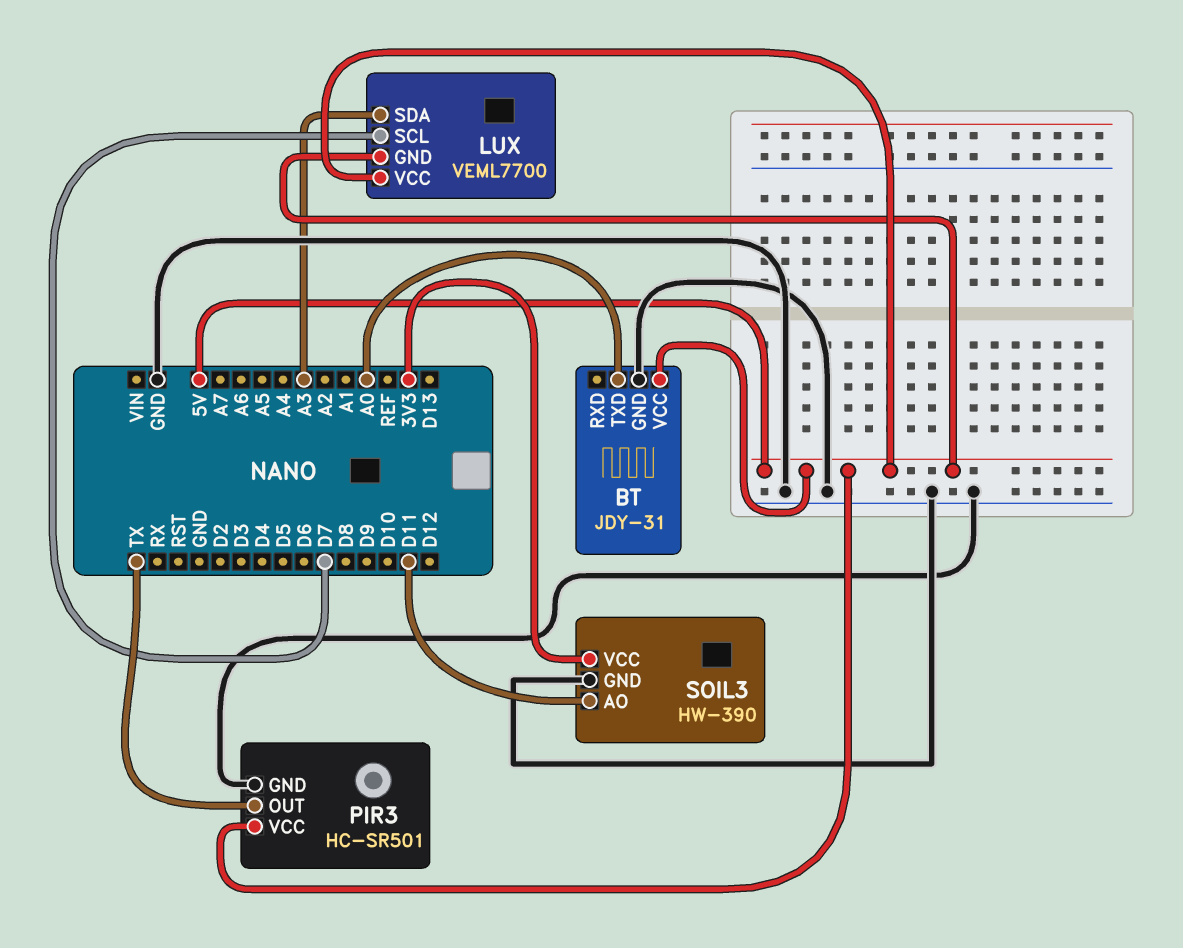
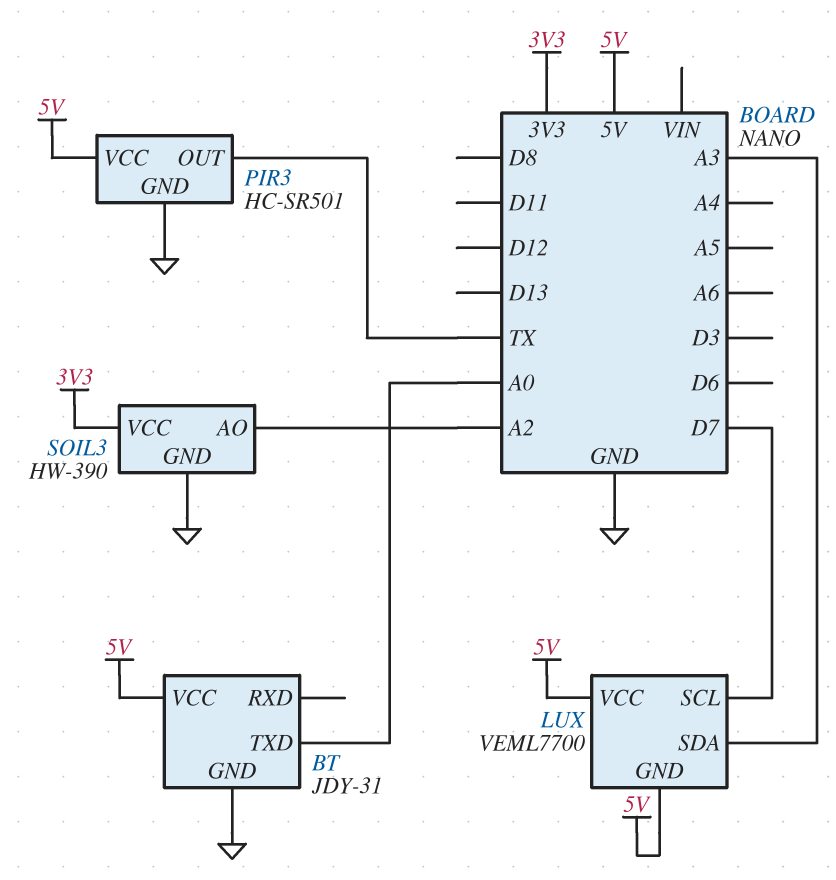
SOIL3 pin AO: D11 -> A2

